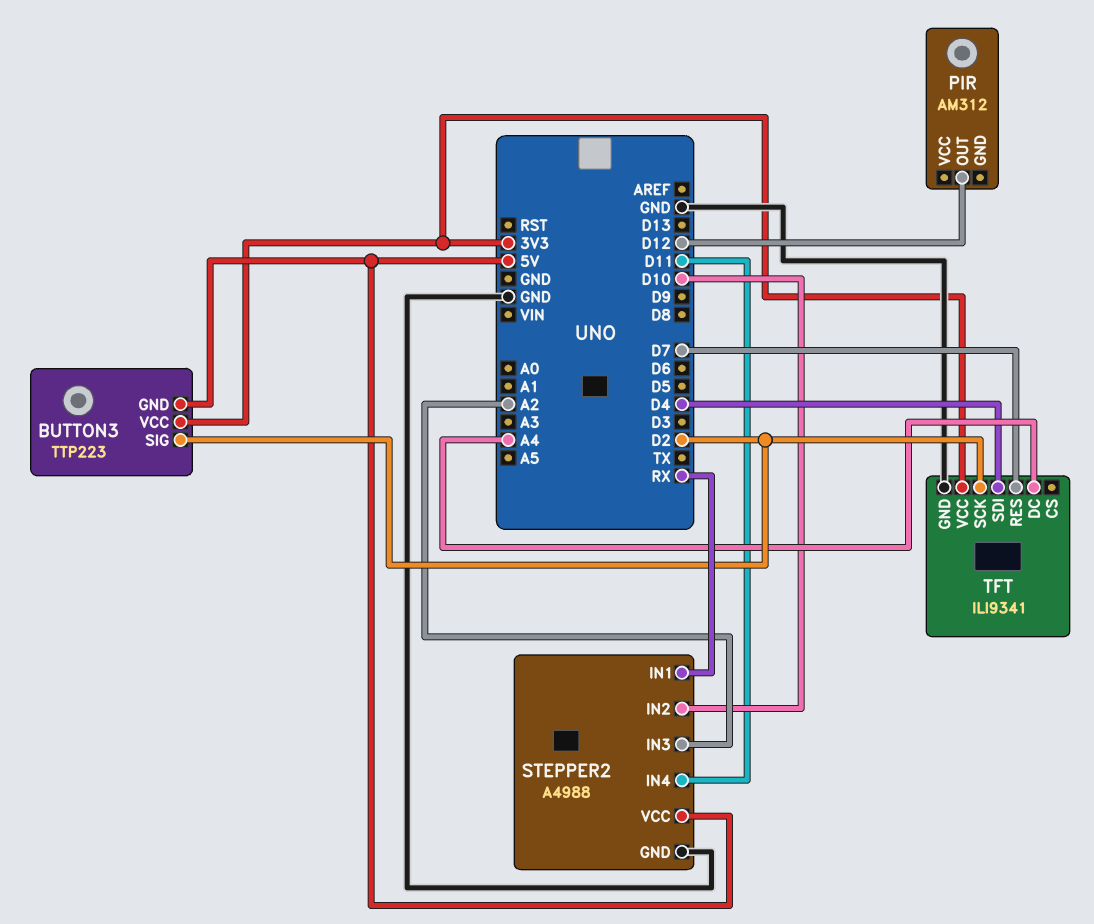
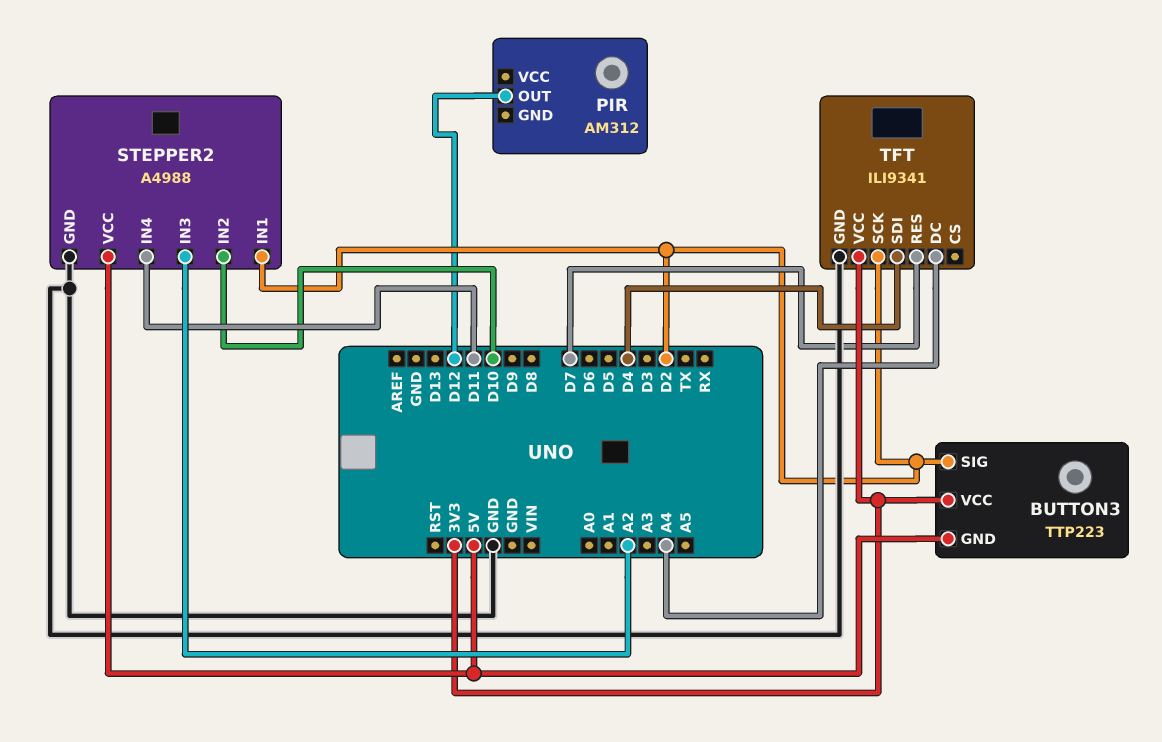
STEPPER2 pin IN1: RX -> D2

